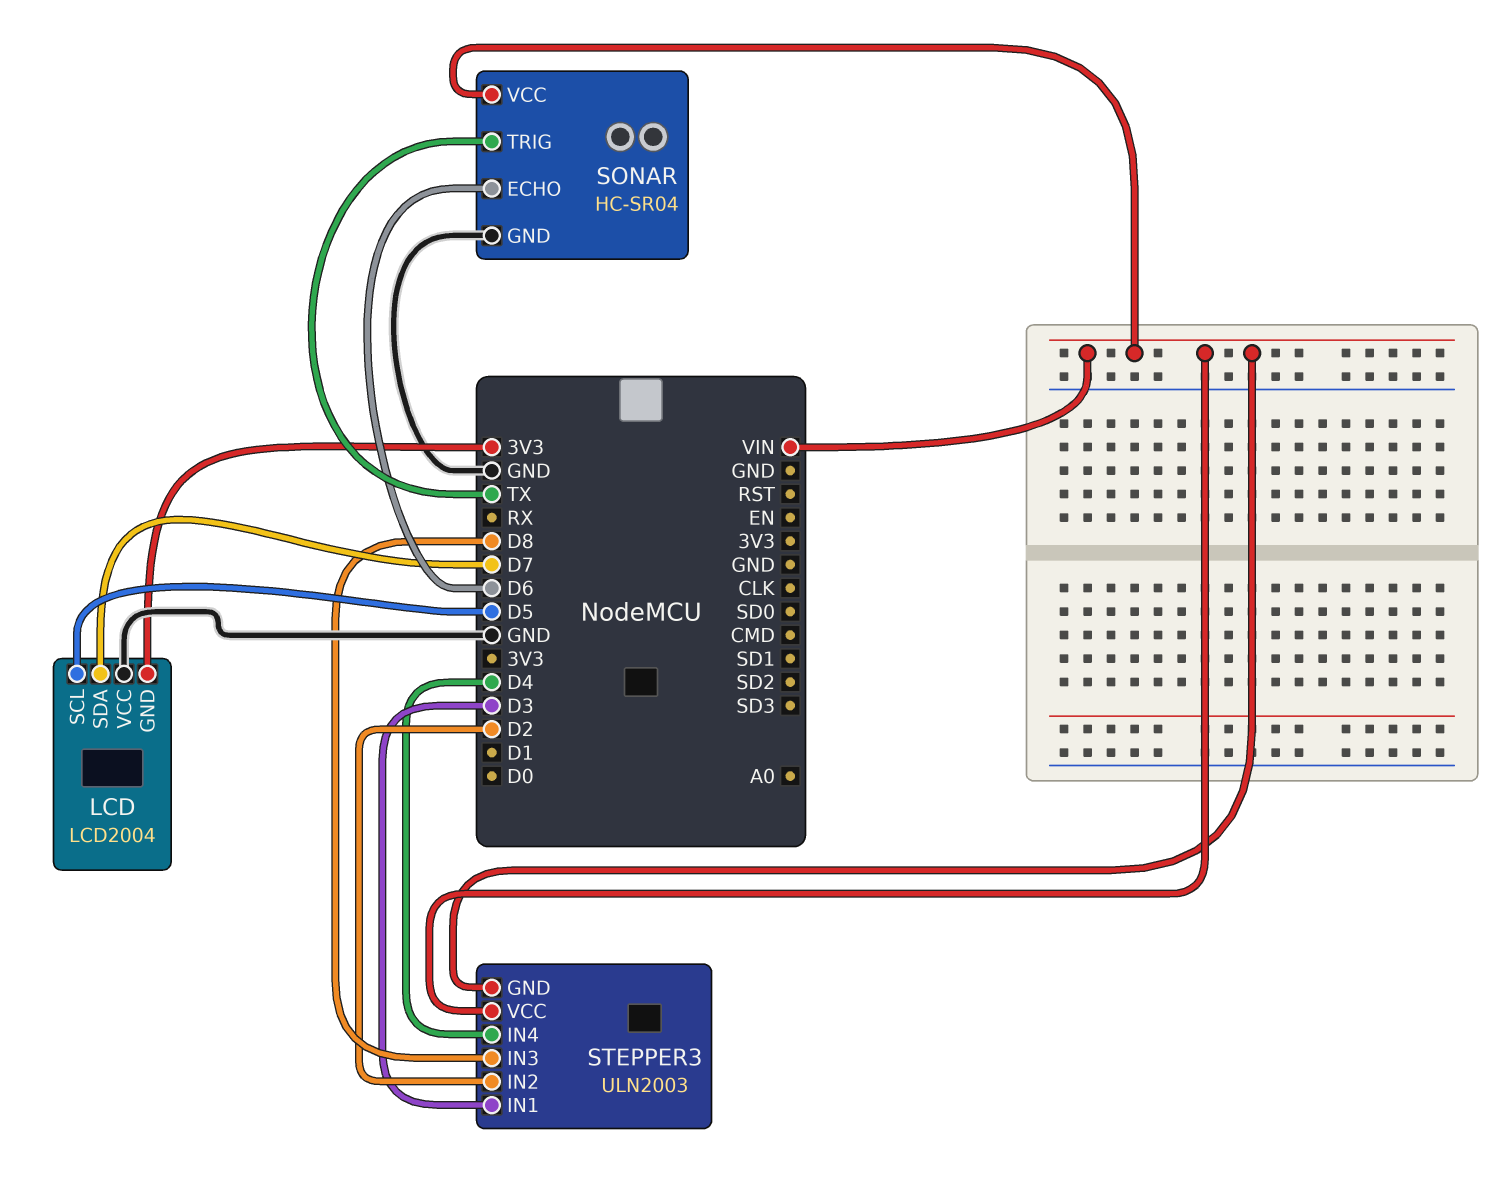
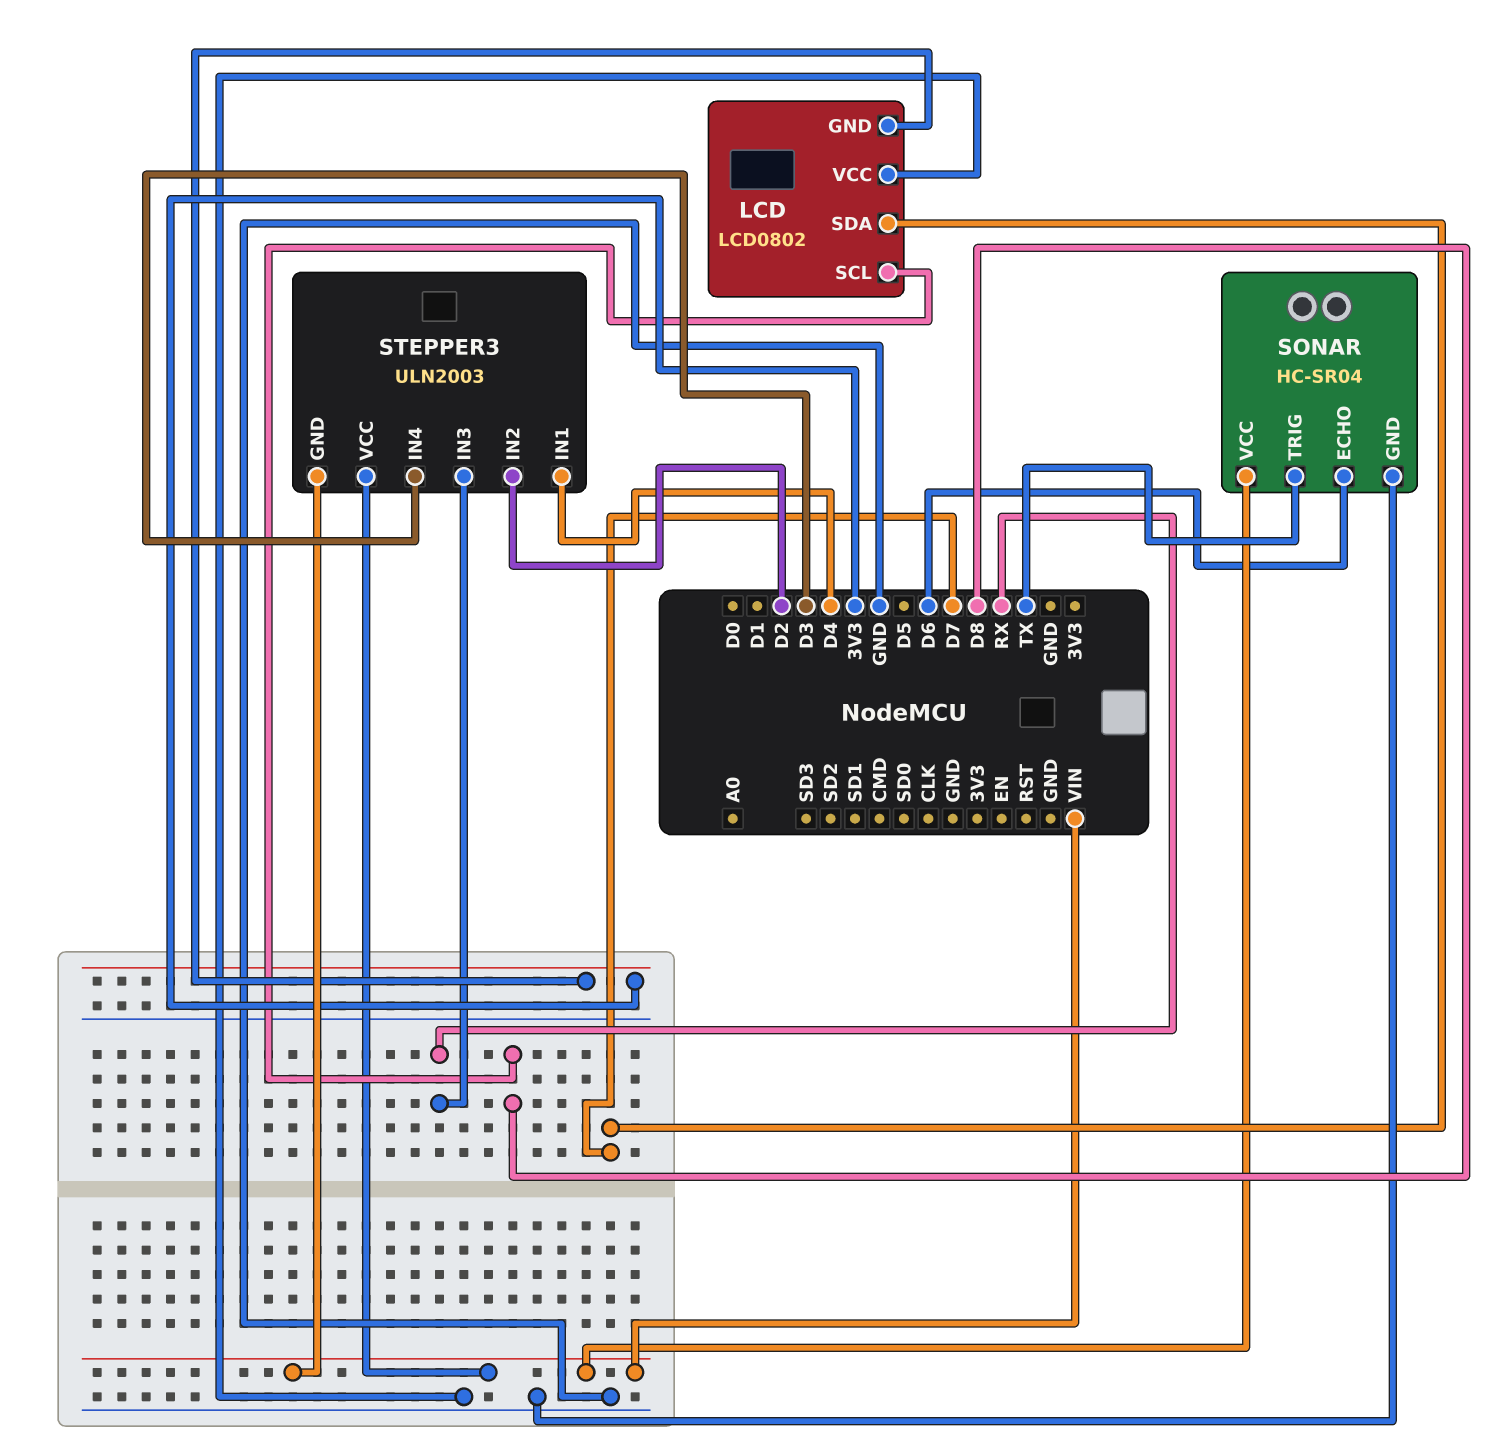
LCD: LCD2004 -> LCD0802
LCD pin SCL: D5 -> D8
STEPPER3 pin IN1: D3 -> D4
STEPPER3 pin IN3: D8 -> RX
STEPPER3 pin IN4: D4 -> D3

